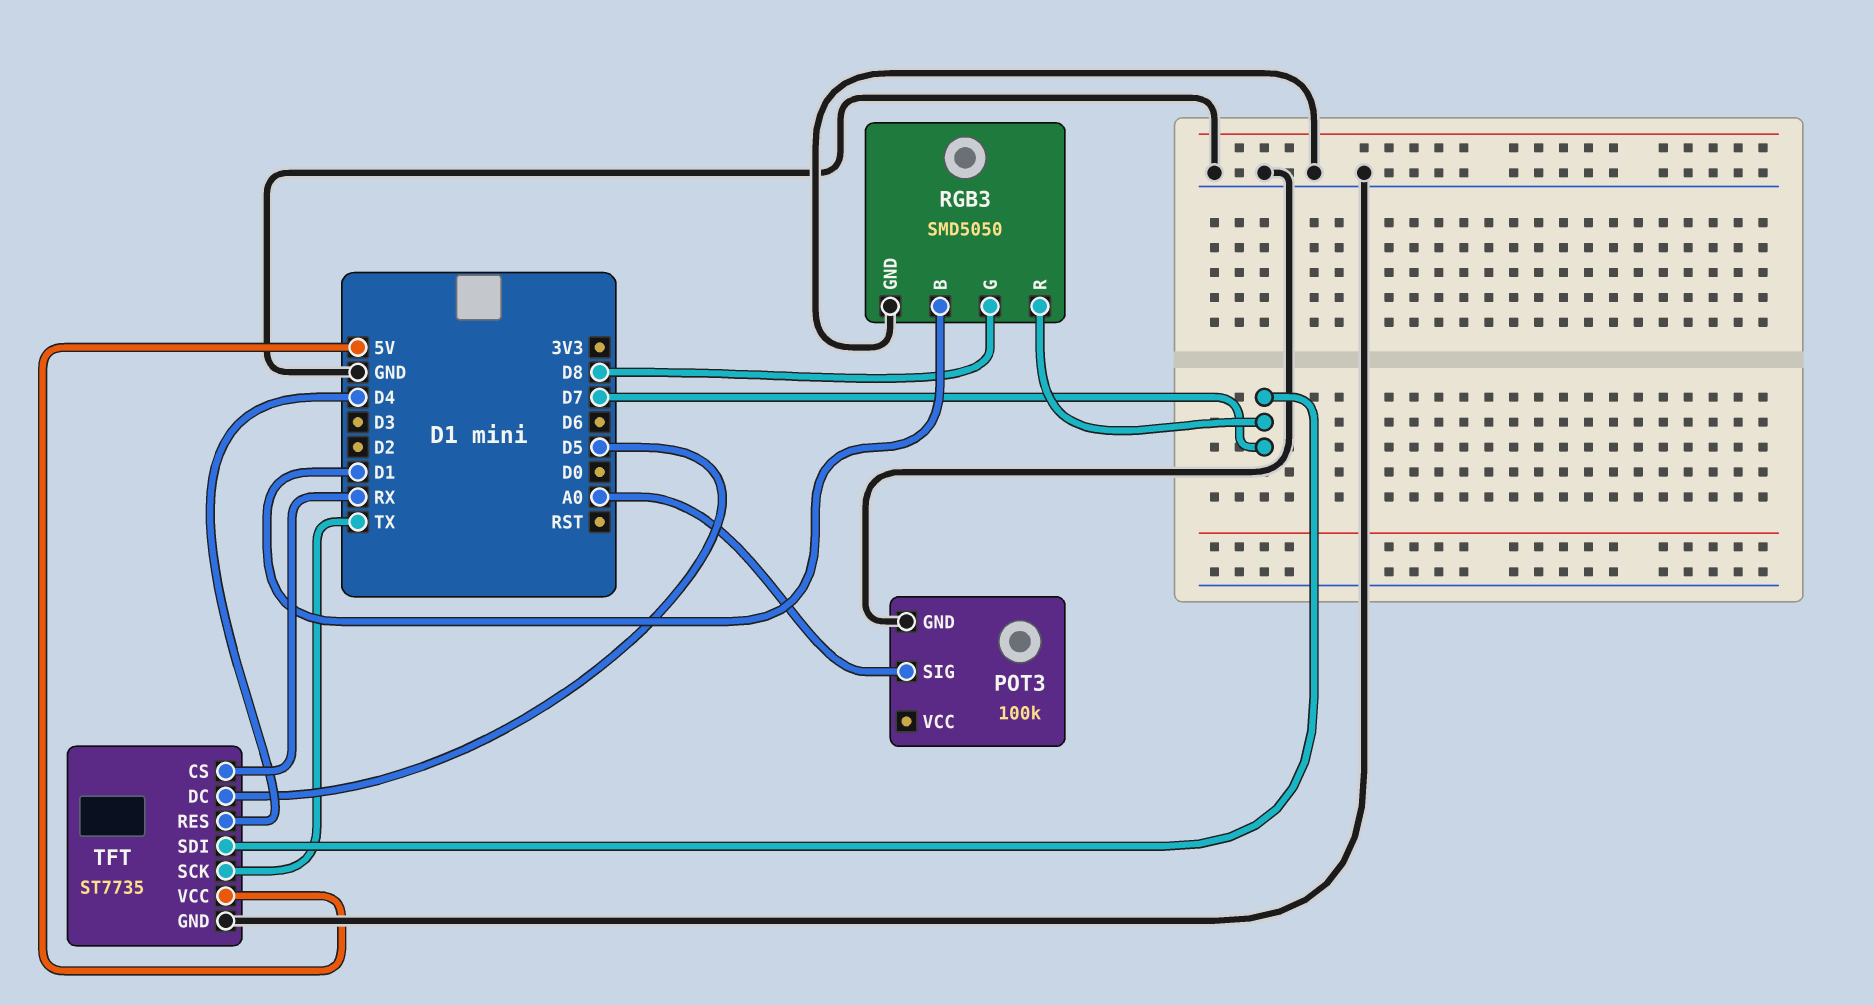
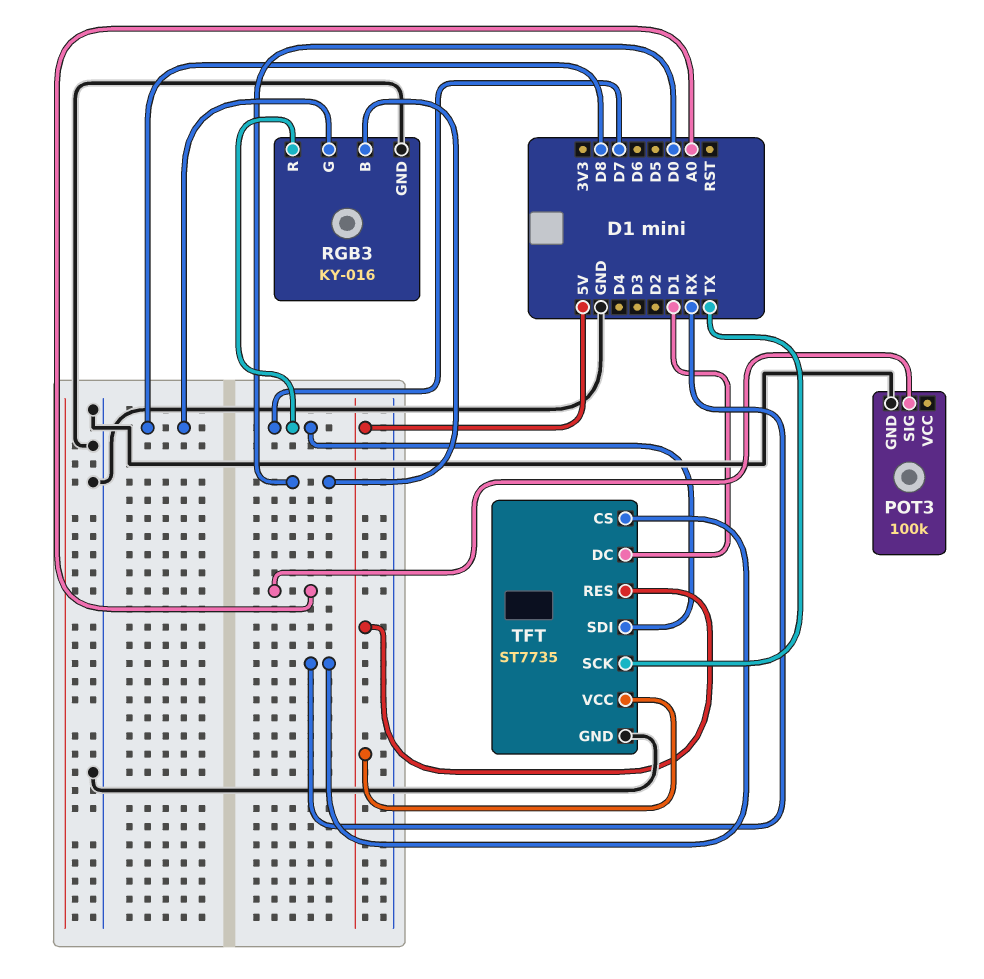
RGB3: SMD5050 -> KY-016
RGB3 pin B: D1 -> D0
TFT pin DC: D5 -> D1
TFT pin RES: D4 -> 5V

